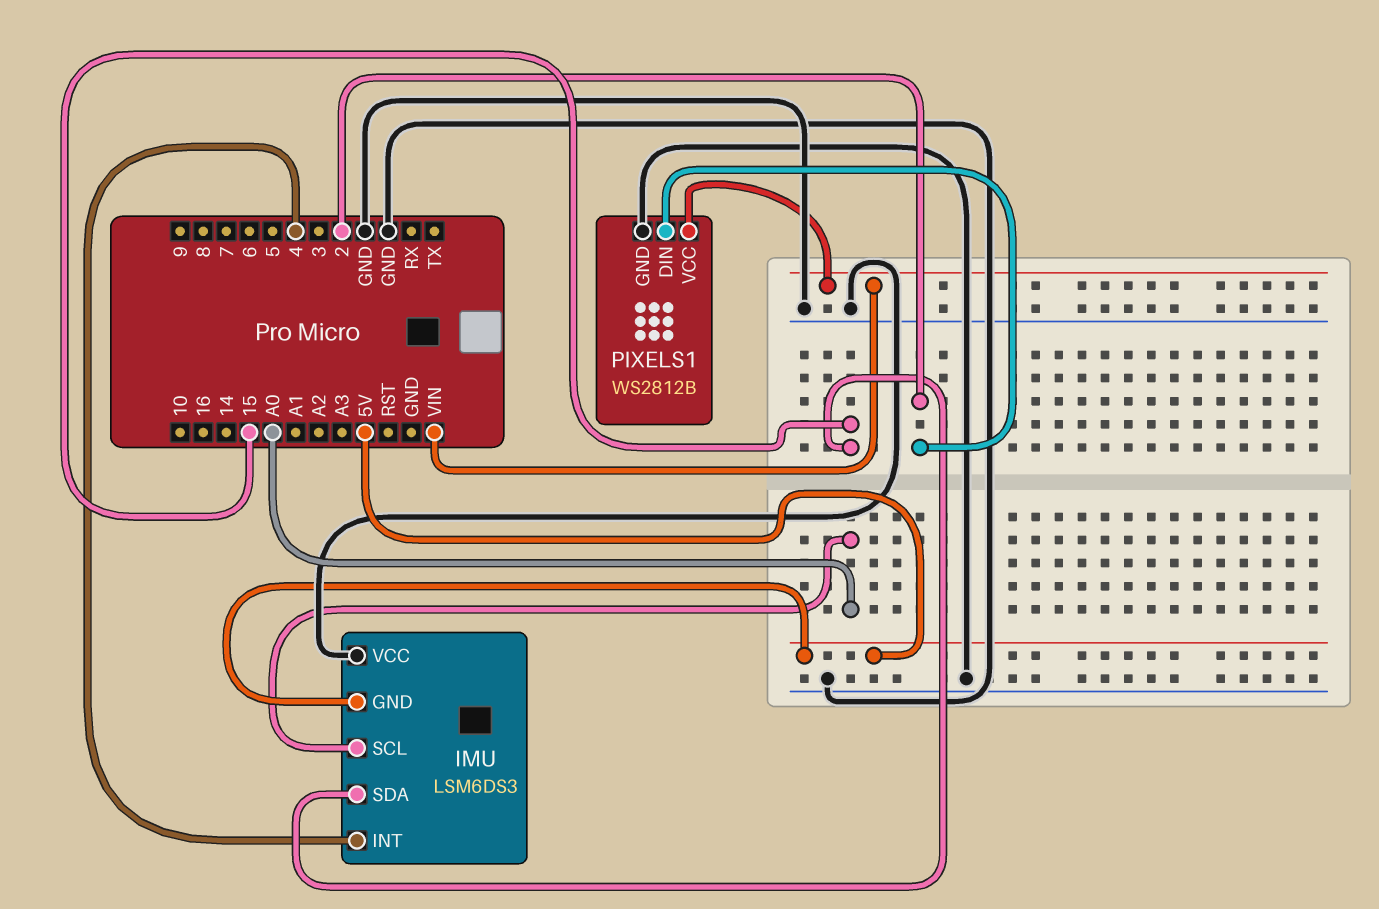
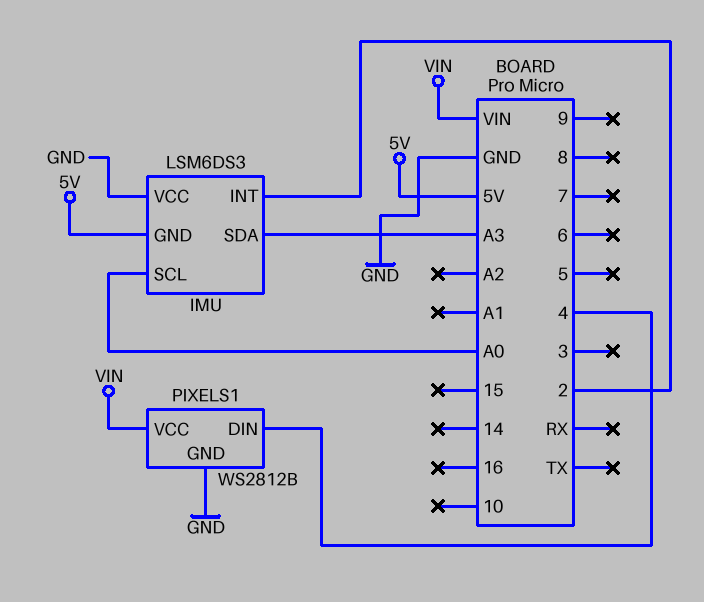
IMU pin INT: 4 -> 2
IMU pin SDA: 15 -> A3
PIXELS1 pin DIN: 2 -> 4

